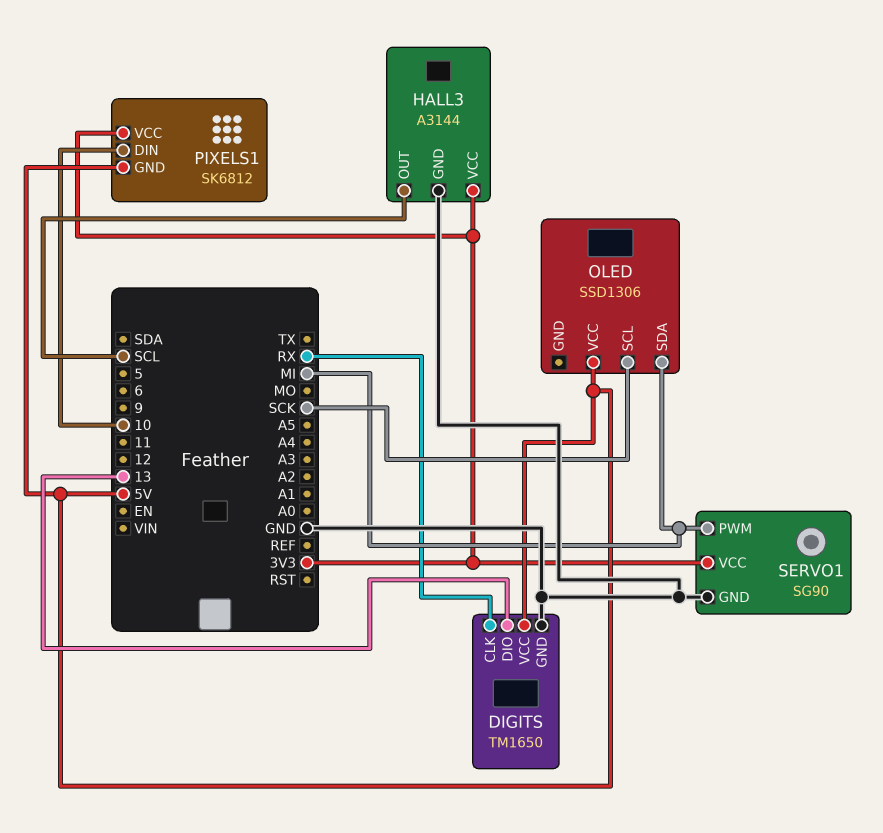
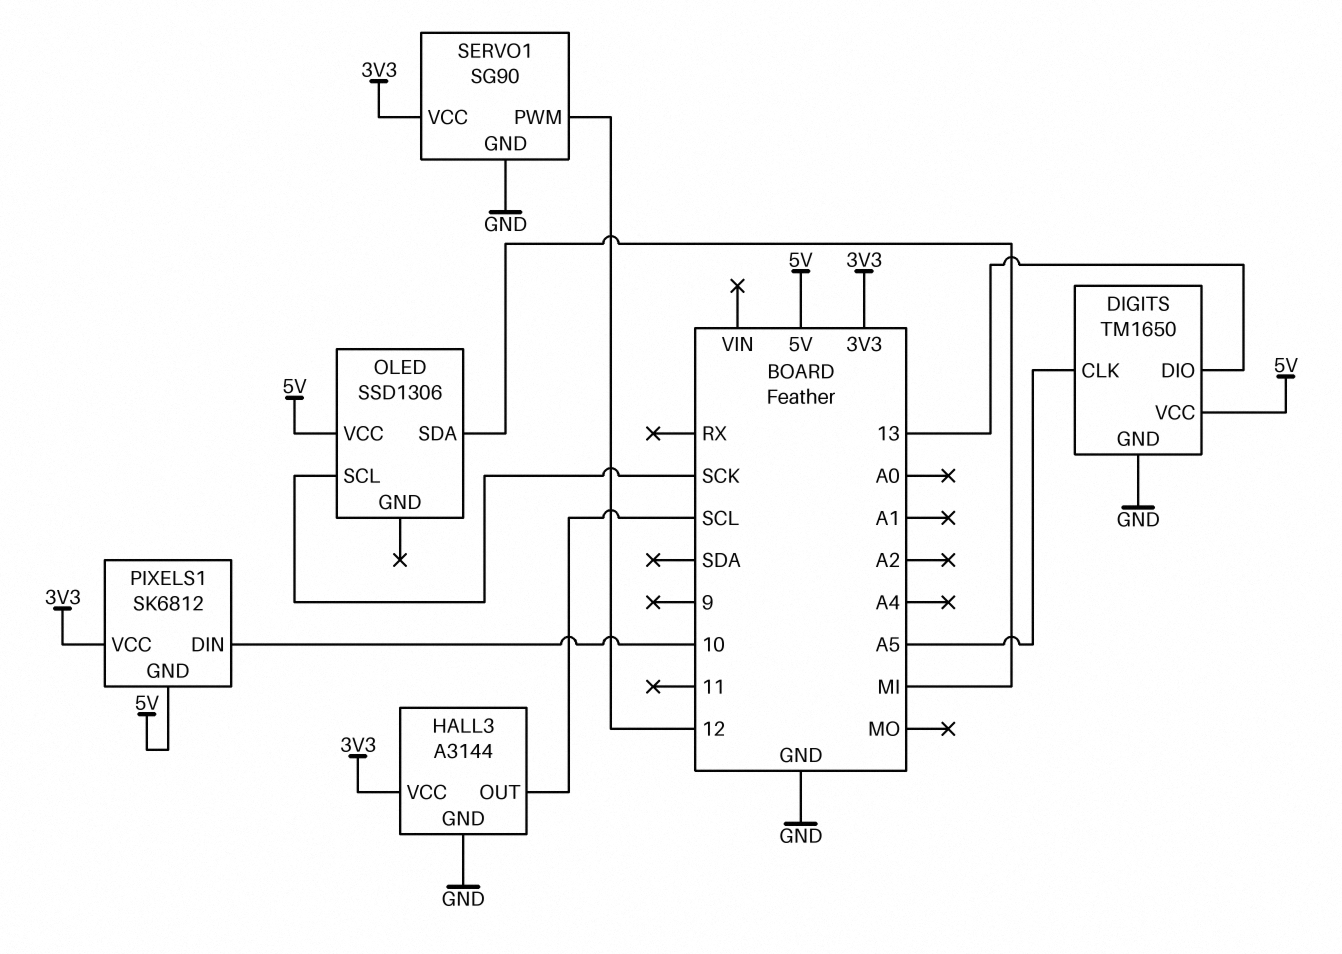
DIGITS pin CLK: RX -> A5
SERVO1 pin PWM: MI -> 12

